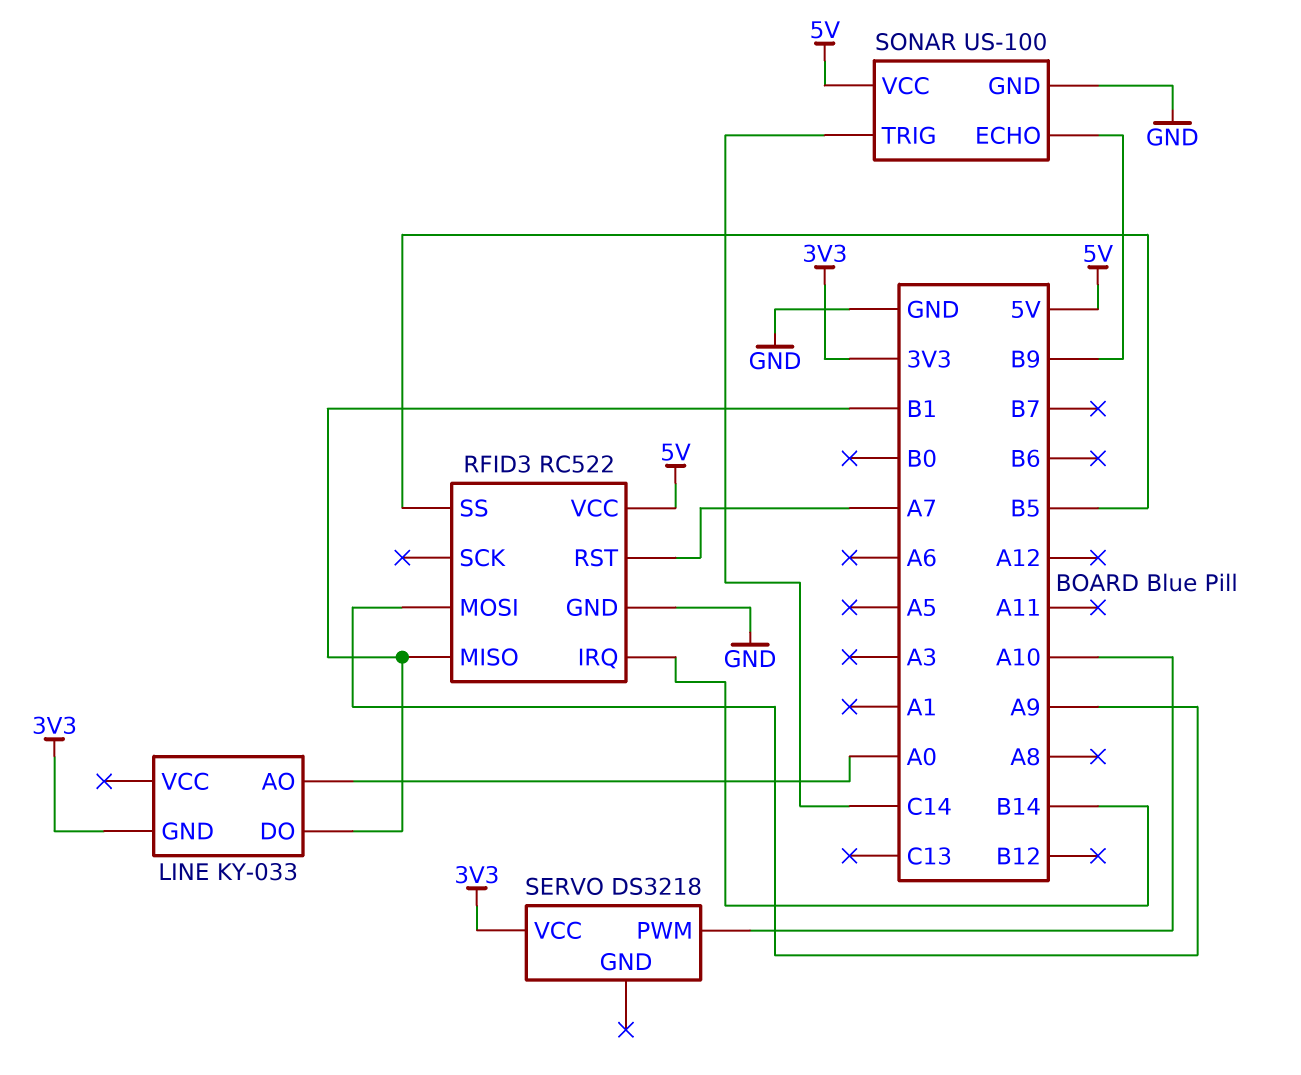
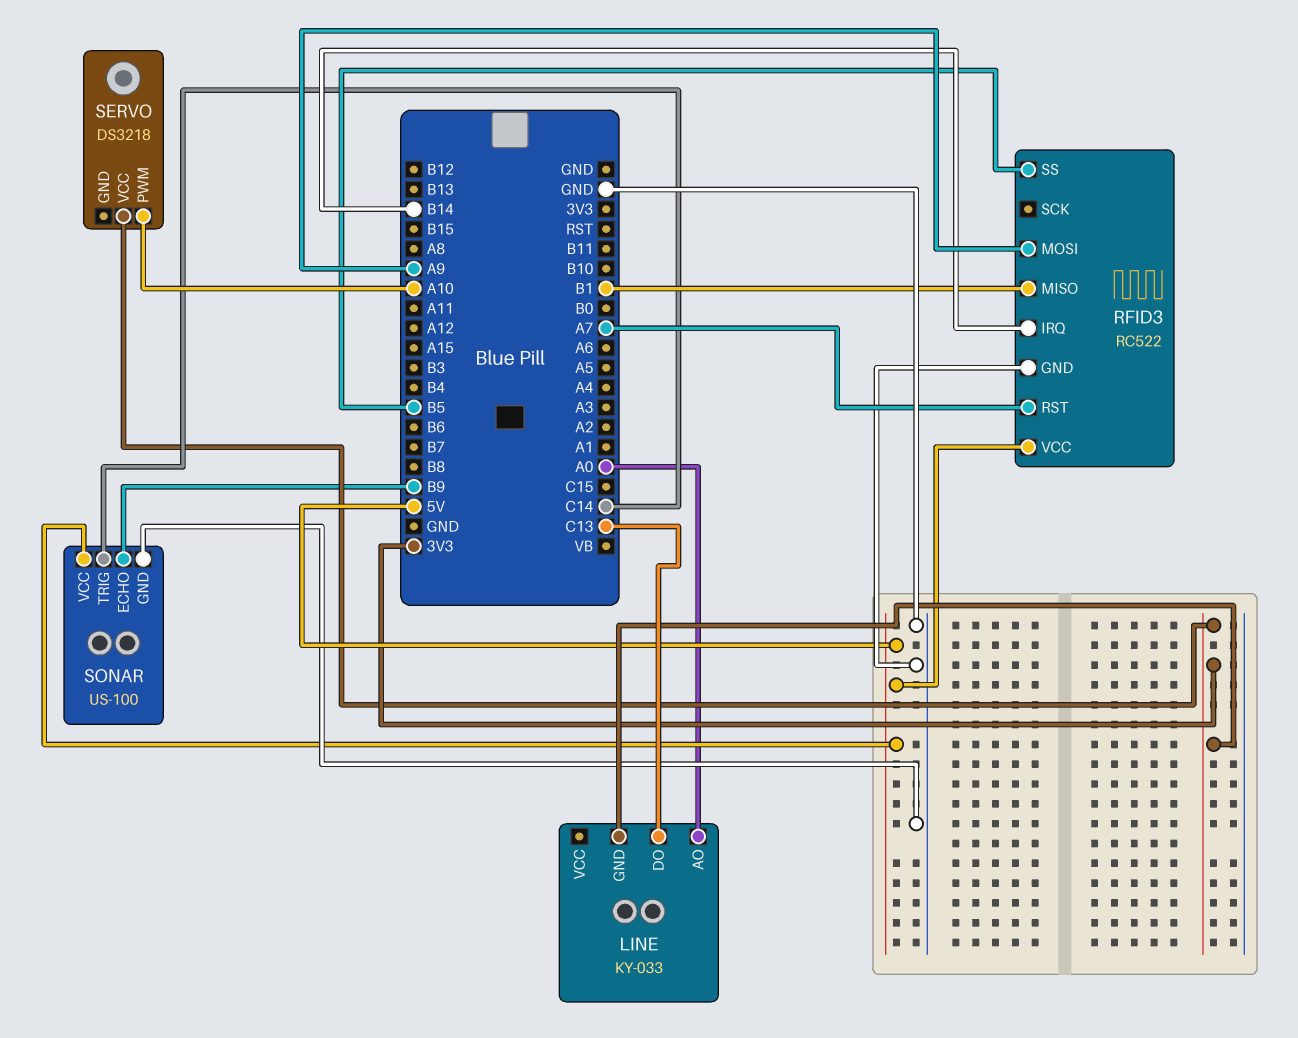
LINE pin DO: B1 -> C13

